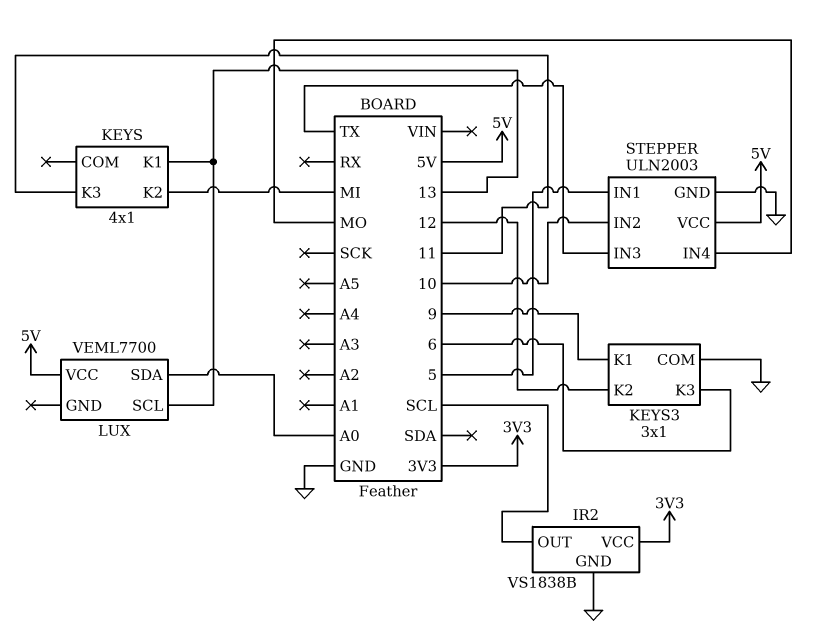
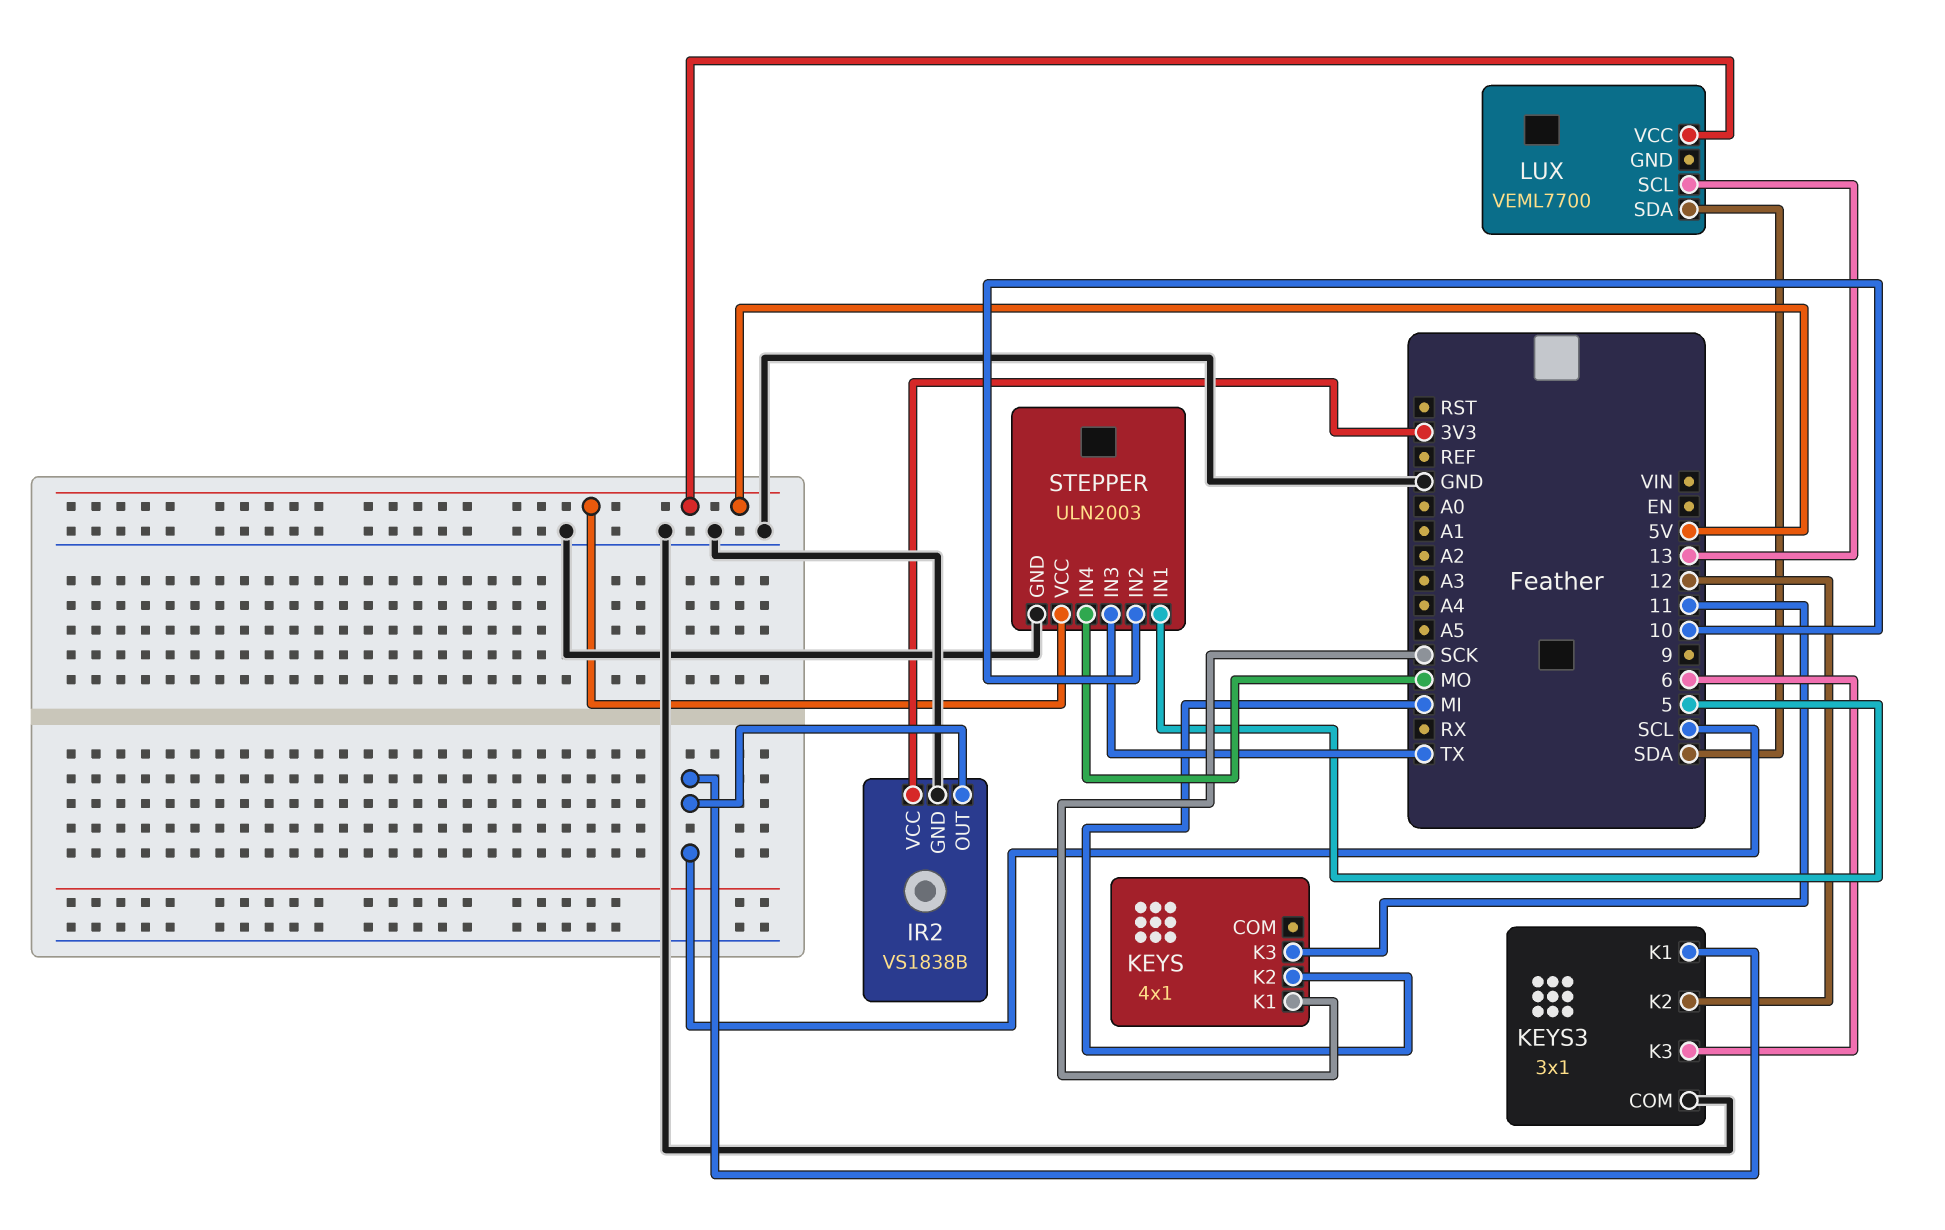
KEYS pin K1: 13 -> SCK
KEYS3 pin K1: 9 -> SCL
LUX pin SDA: A0 -> SDA

